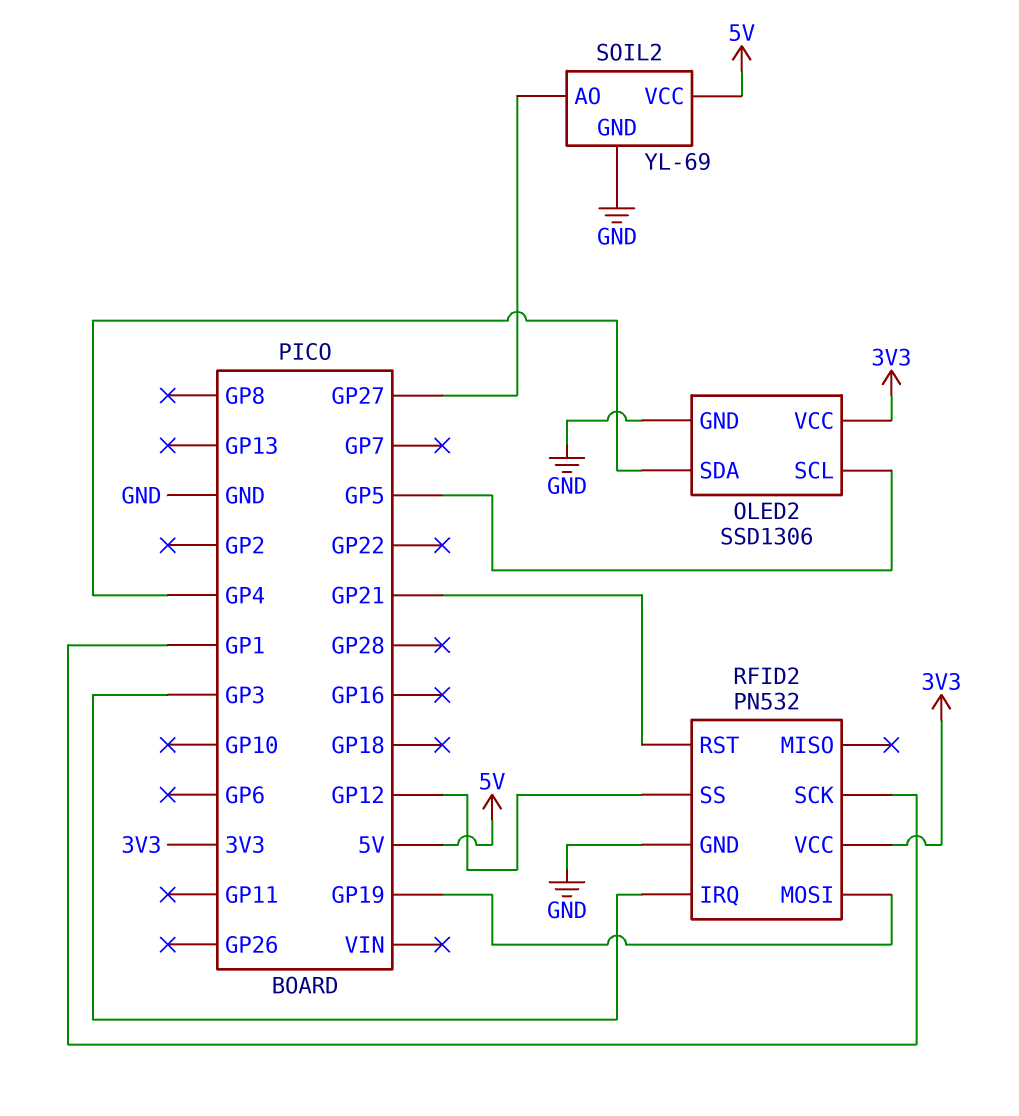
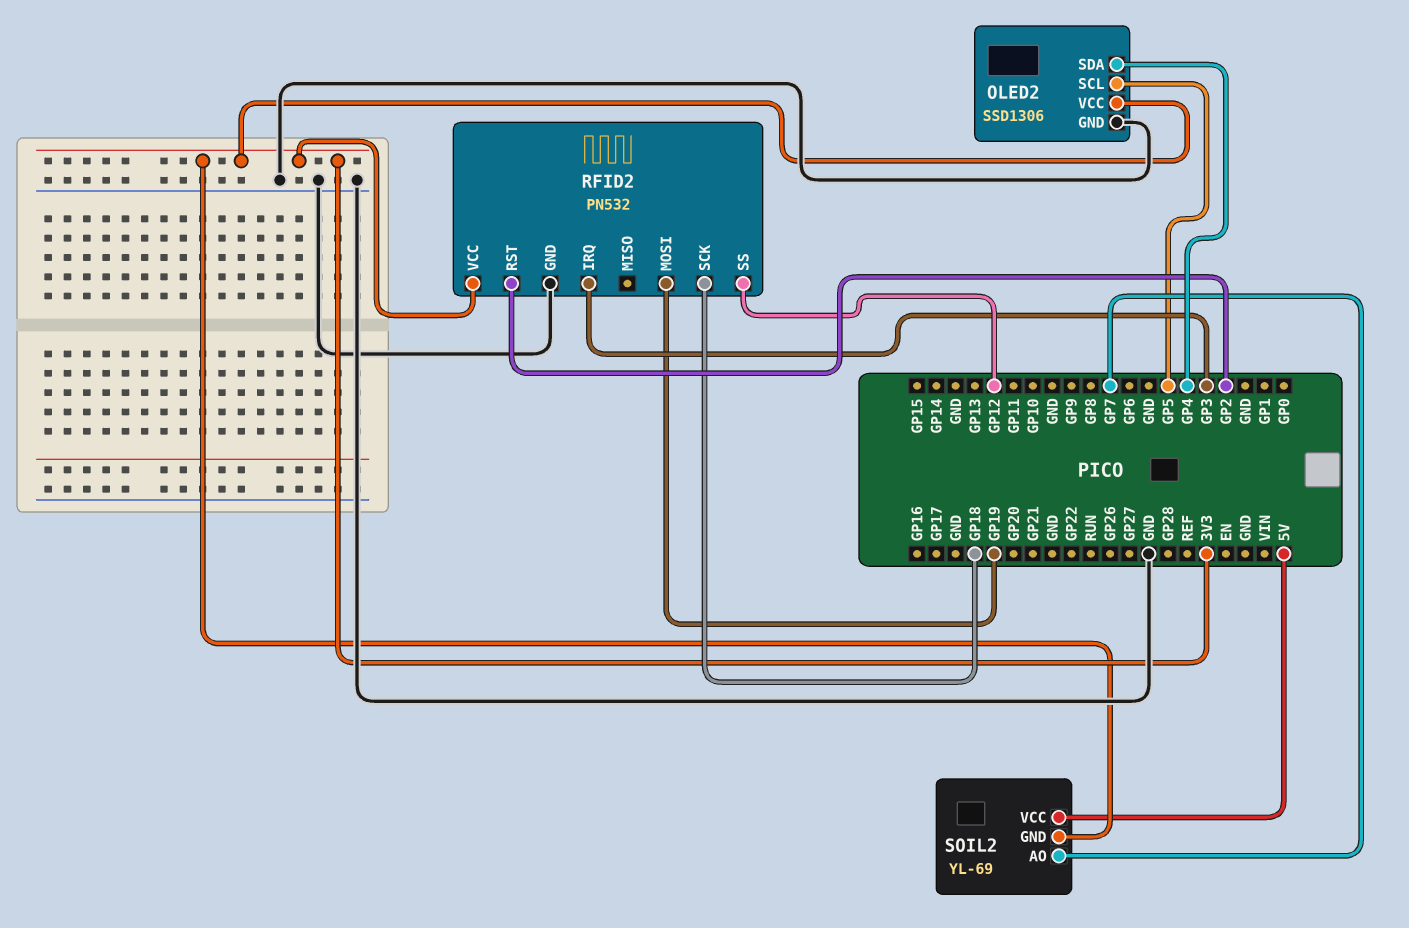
RFID2 pin RST: GP21 -> GP2
RFID2 pin SCK: GP1 -> GP18
SOIL2 pin AO: GP27 -> GP7
SOIL2 pin GND: GND -> 3V3

